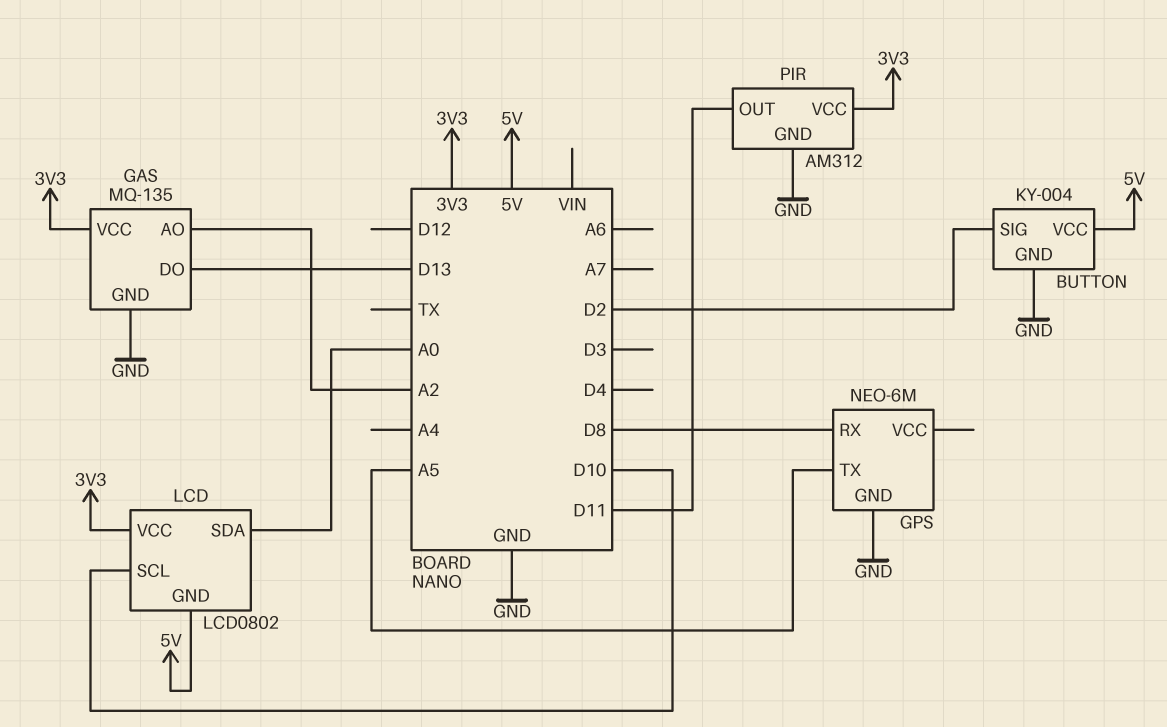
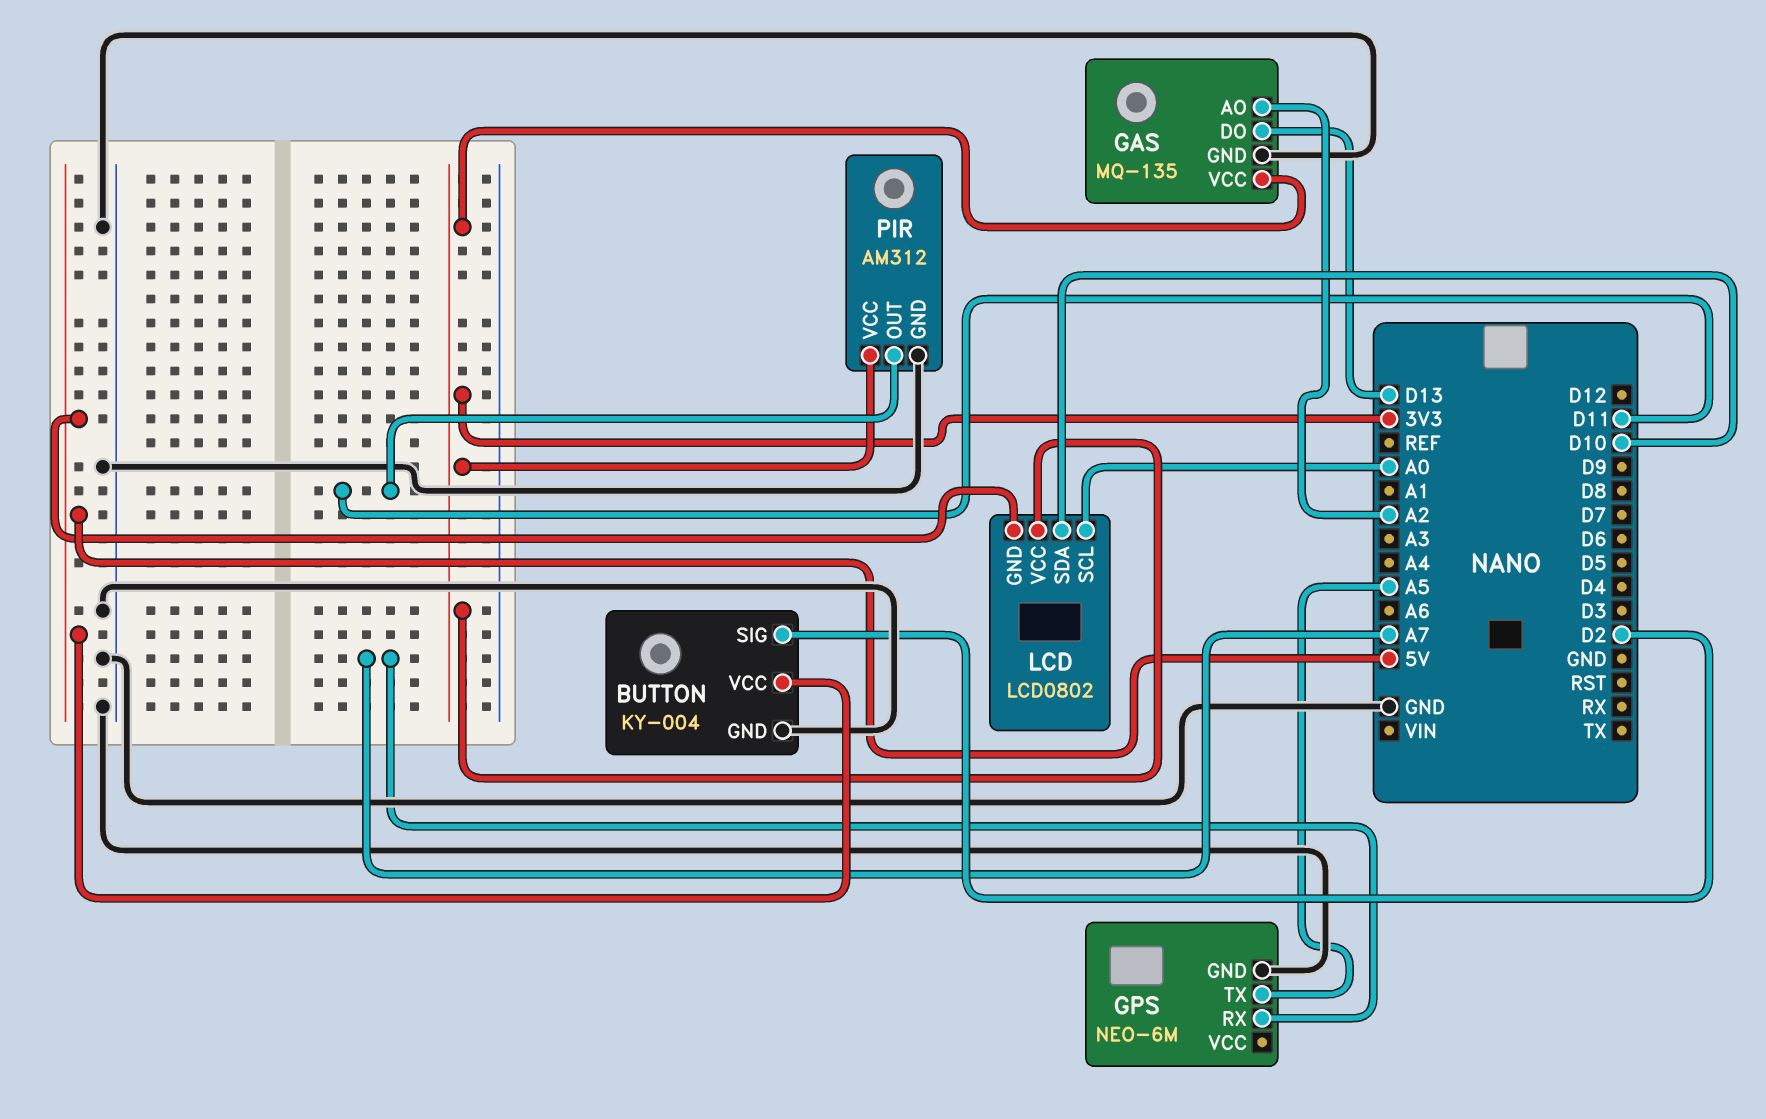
GPS pin RX: D8 -> A7
LCD pin SCL: D10 -> A0
LCD pin SDA: A0 -> D10

